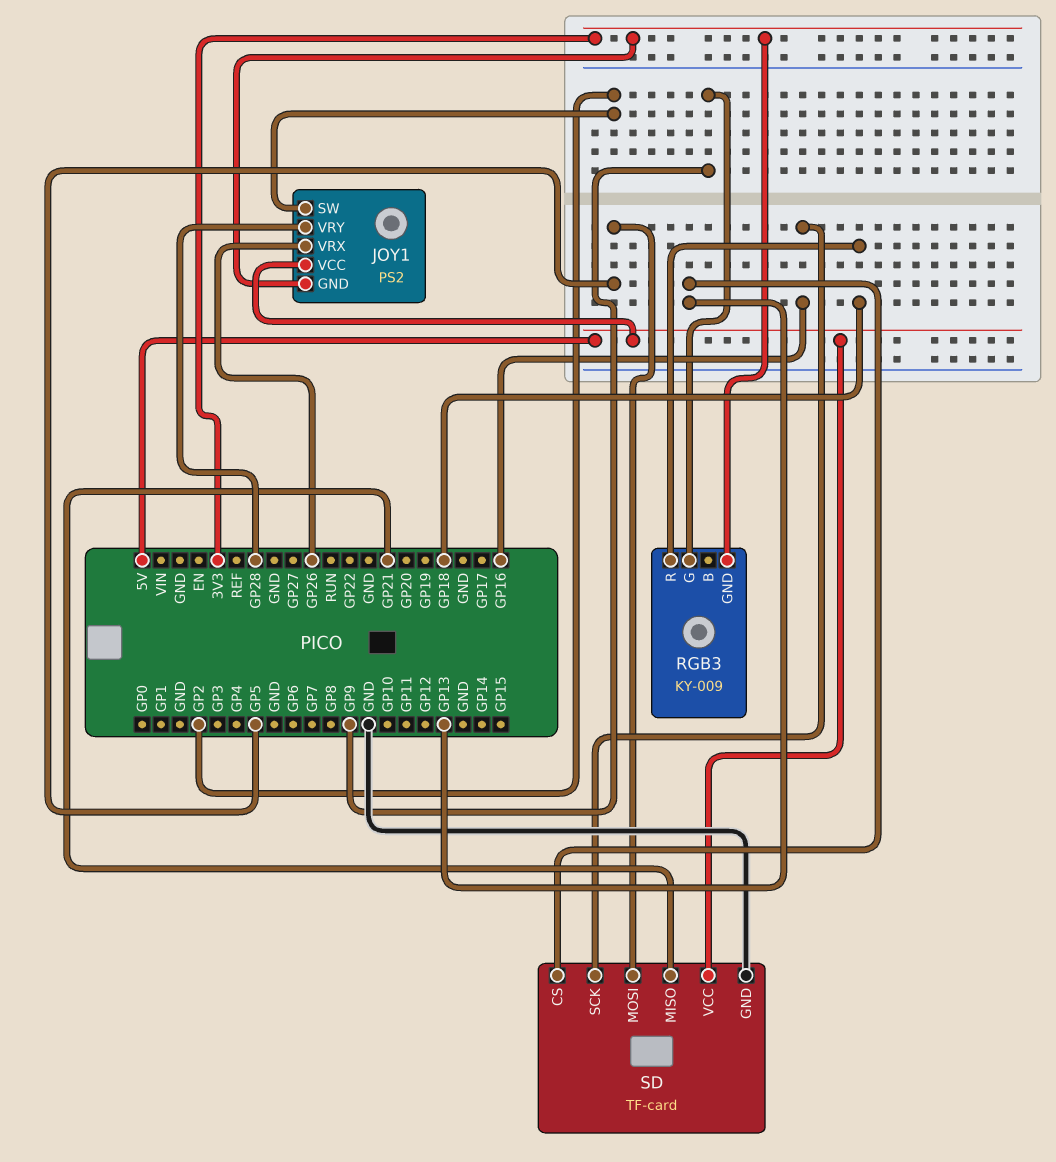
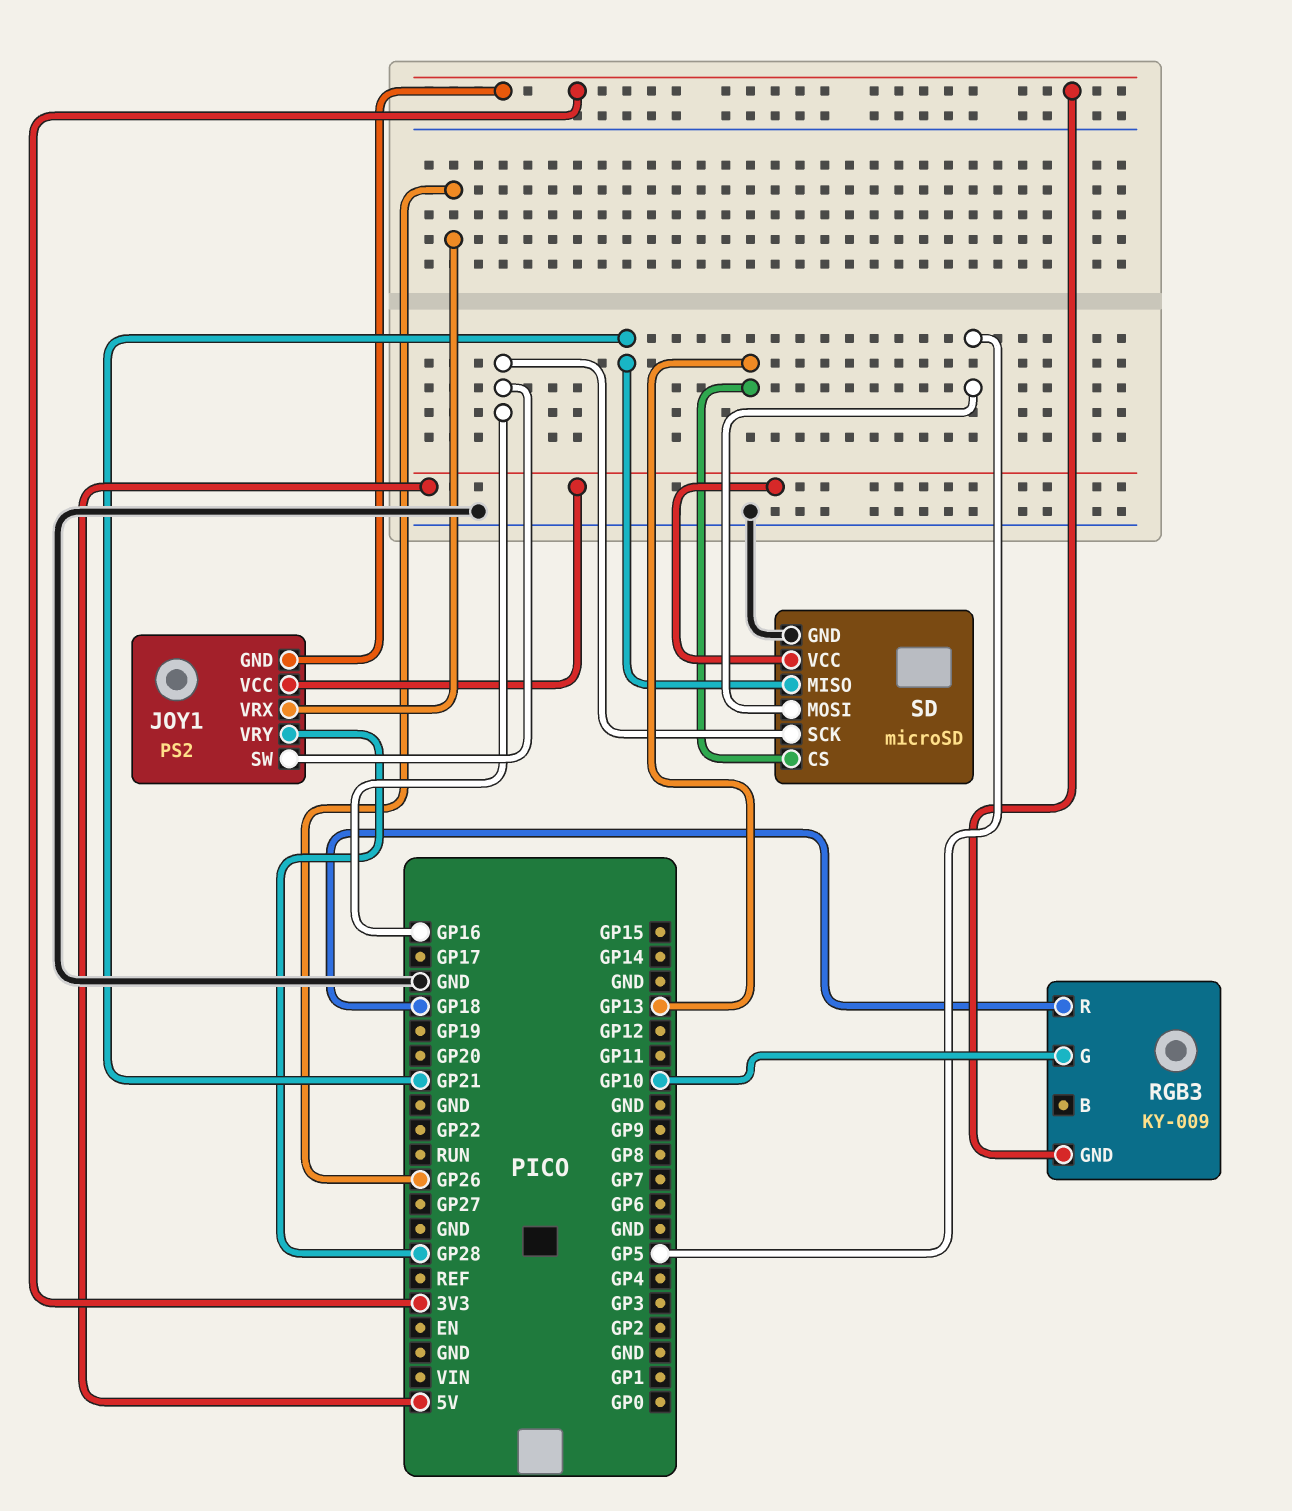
JOY1 pin SW: GP2 -> GP16
RGB3 pin G: GP9 -> GP10
SD: TF-card -> microSD

